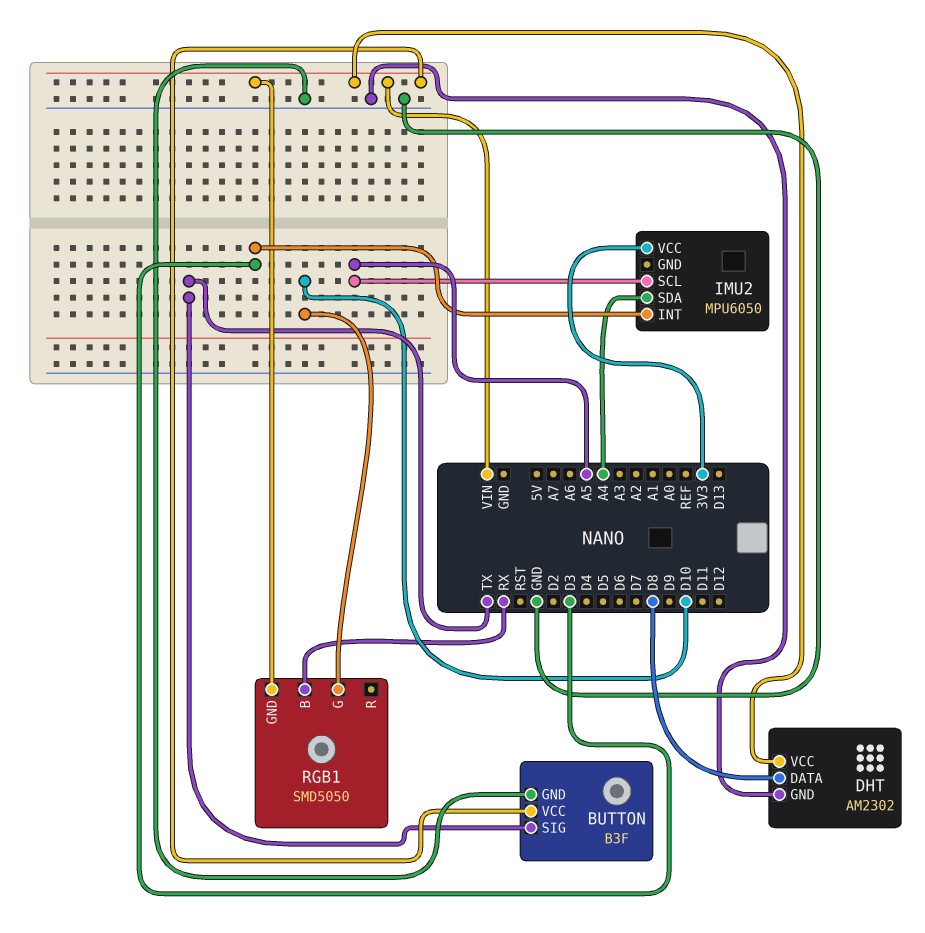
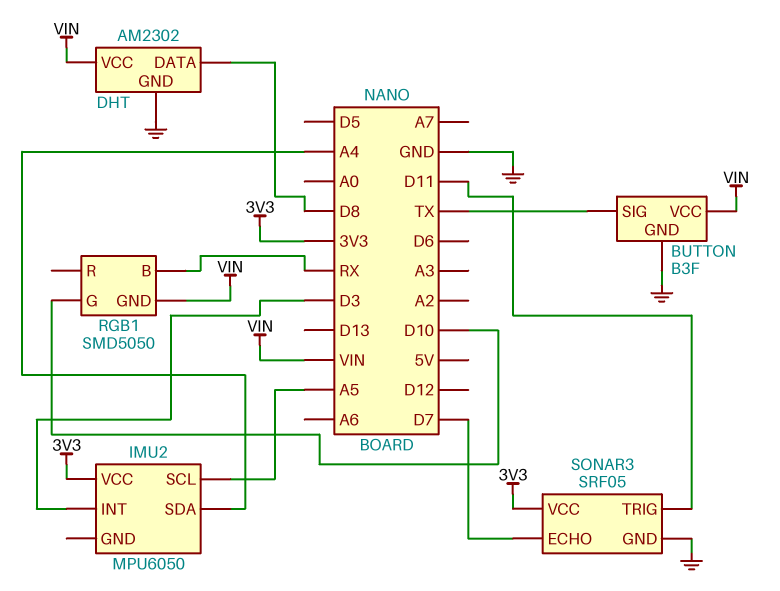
SONAR3: none -> SRF05
SONAR3 pin ECHO: none -> D7
SONAR3 pin GND: none -> GND
SONAR3 pin TRIG: none -> D11
SONAR3 pin VCC: none -> 3V3

